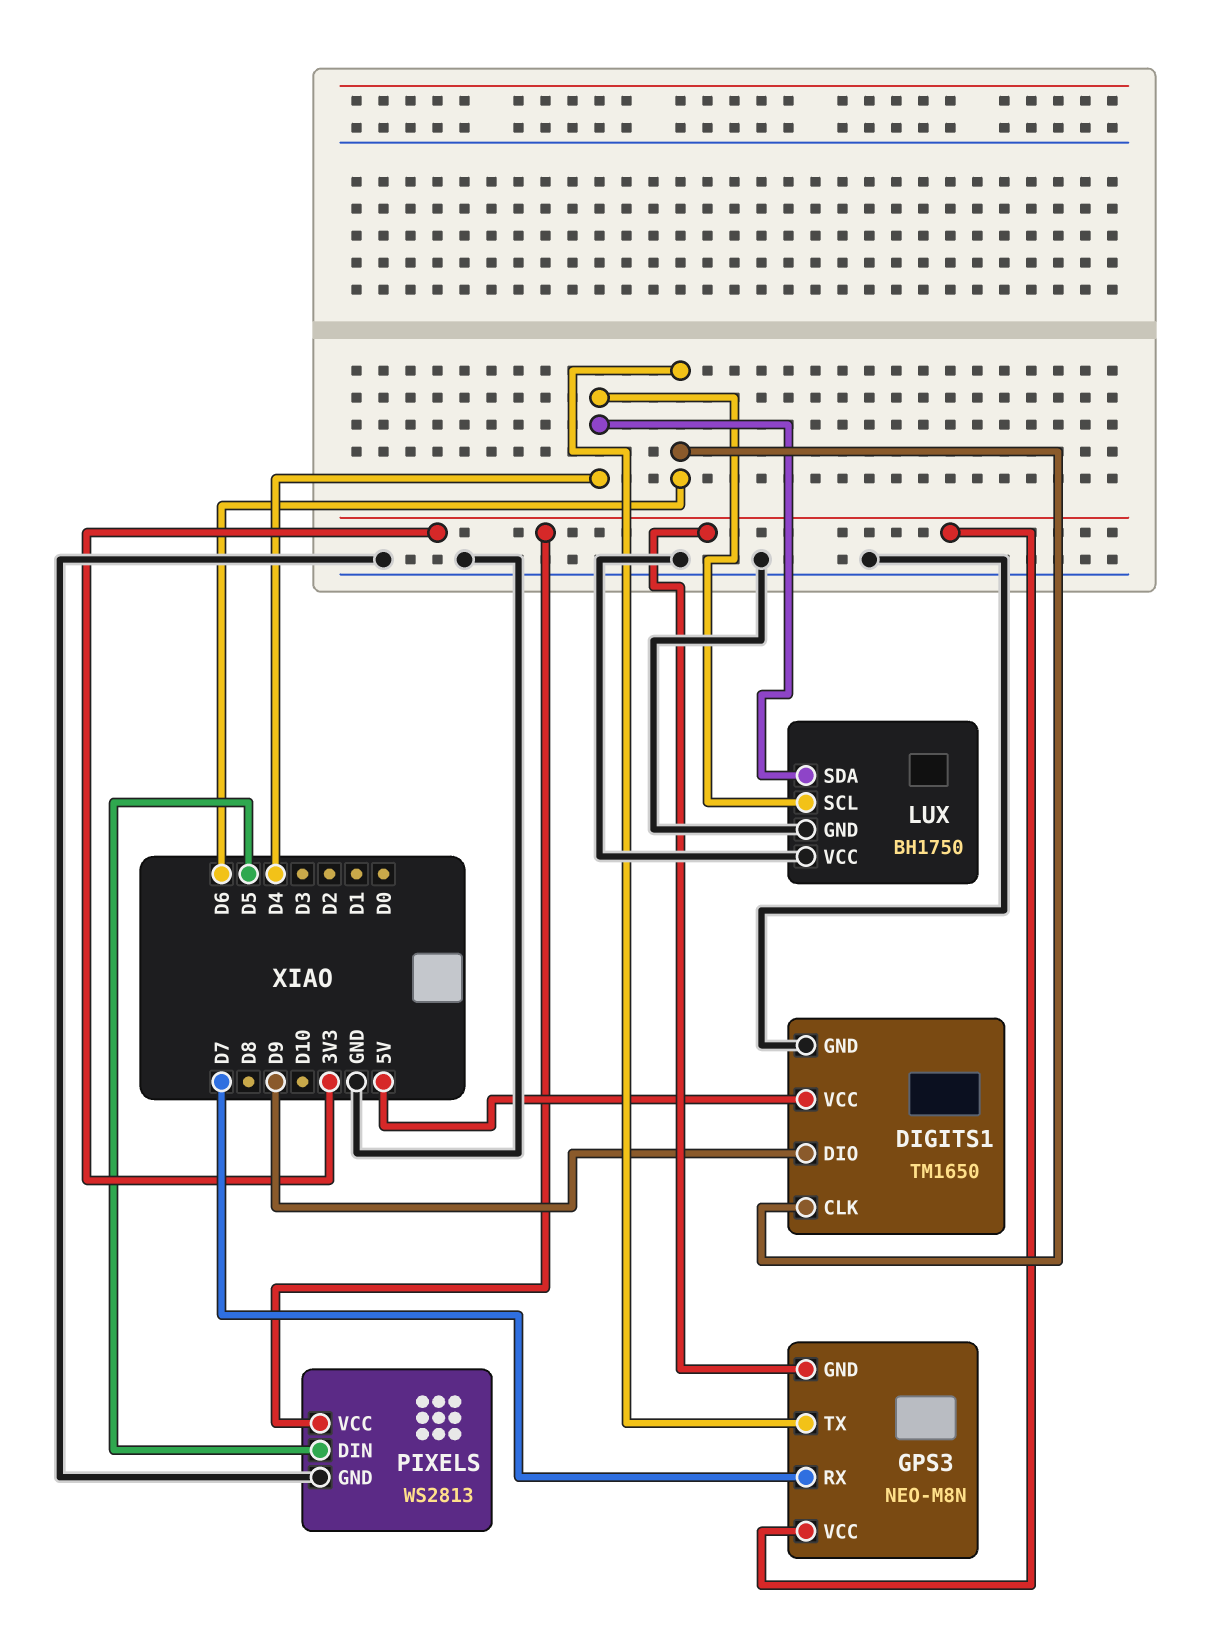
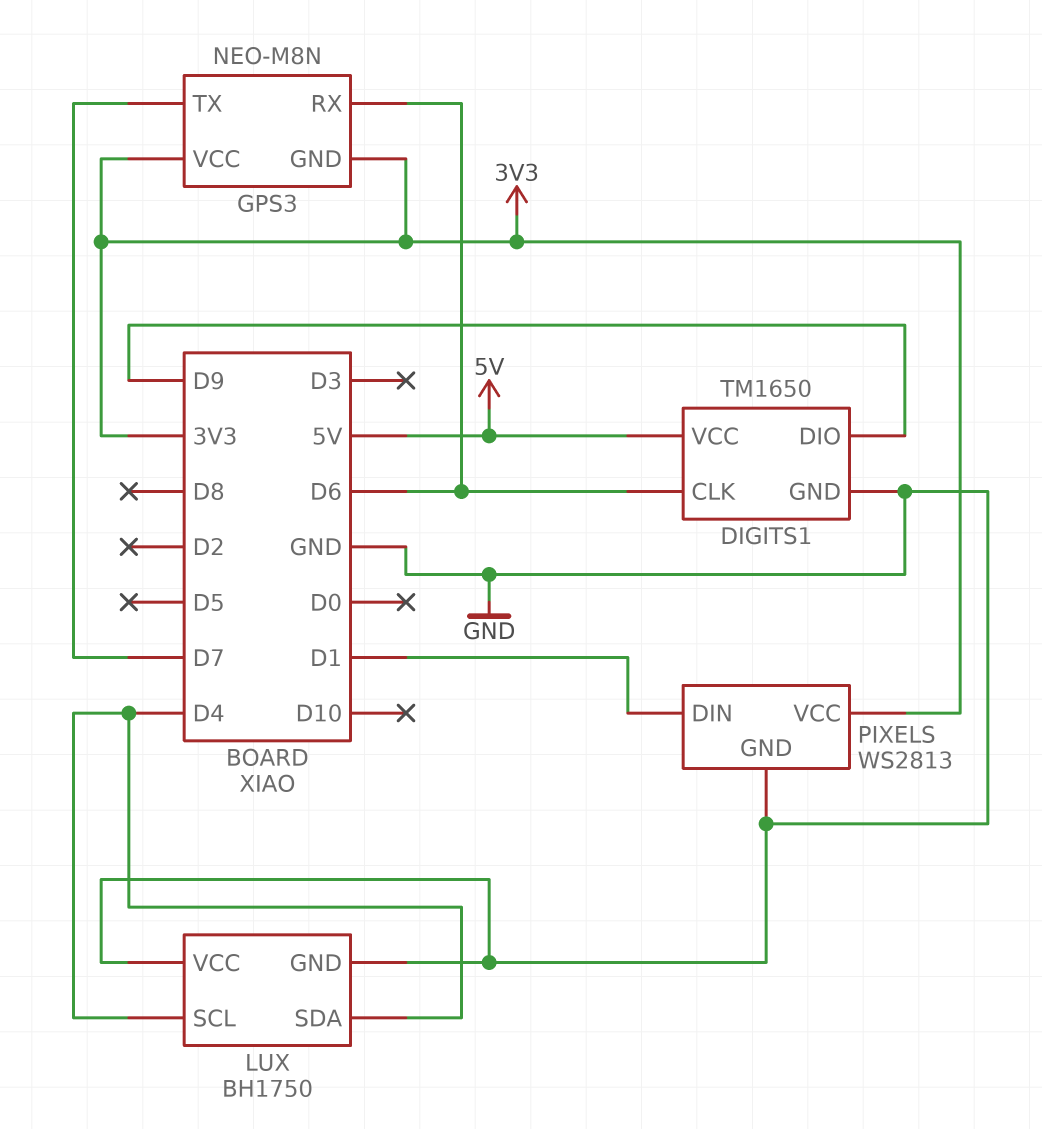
GPS3 pin RX: D7 -> D6
GPS3 pin TX: D6 -> D7
PIXELS pin DIN: D5 -> D1

